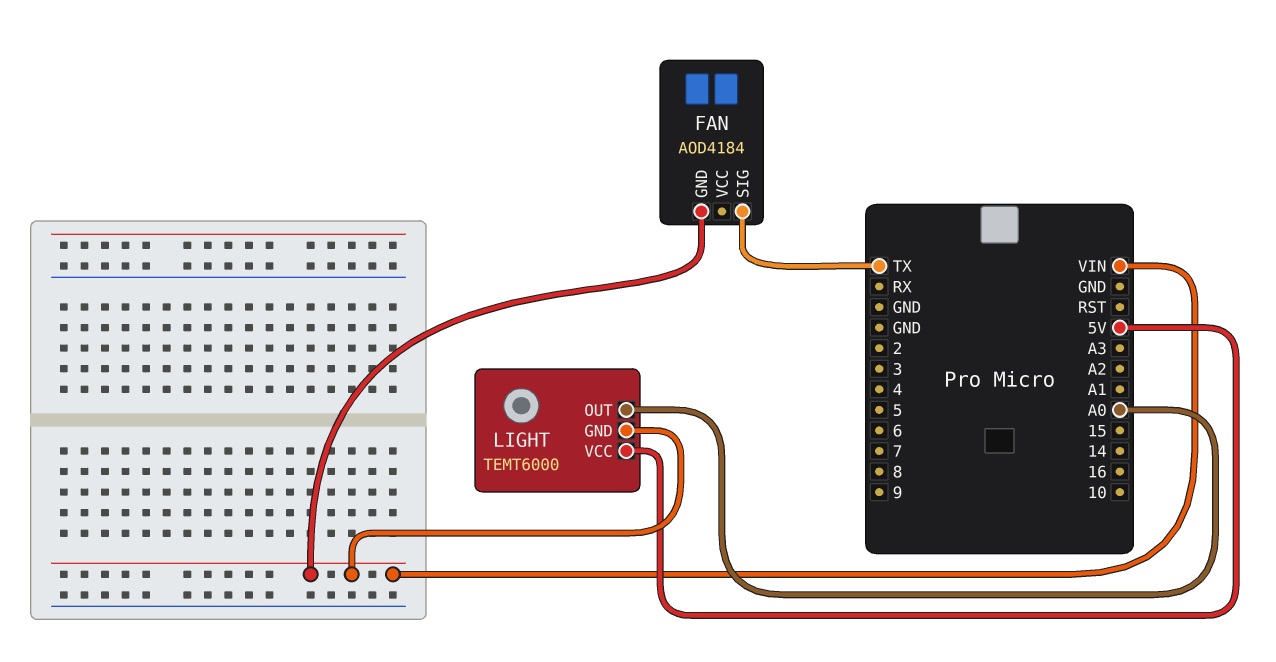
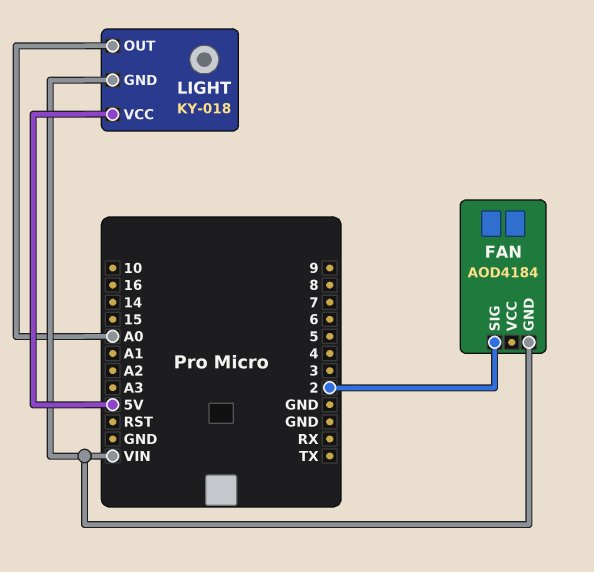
FAN pin SIG: TX -> 2
LIGHT: TEMT6000 -> KY-018

